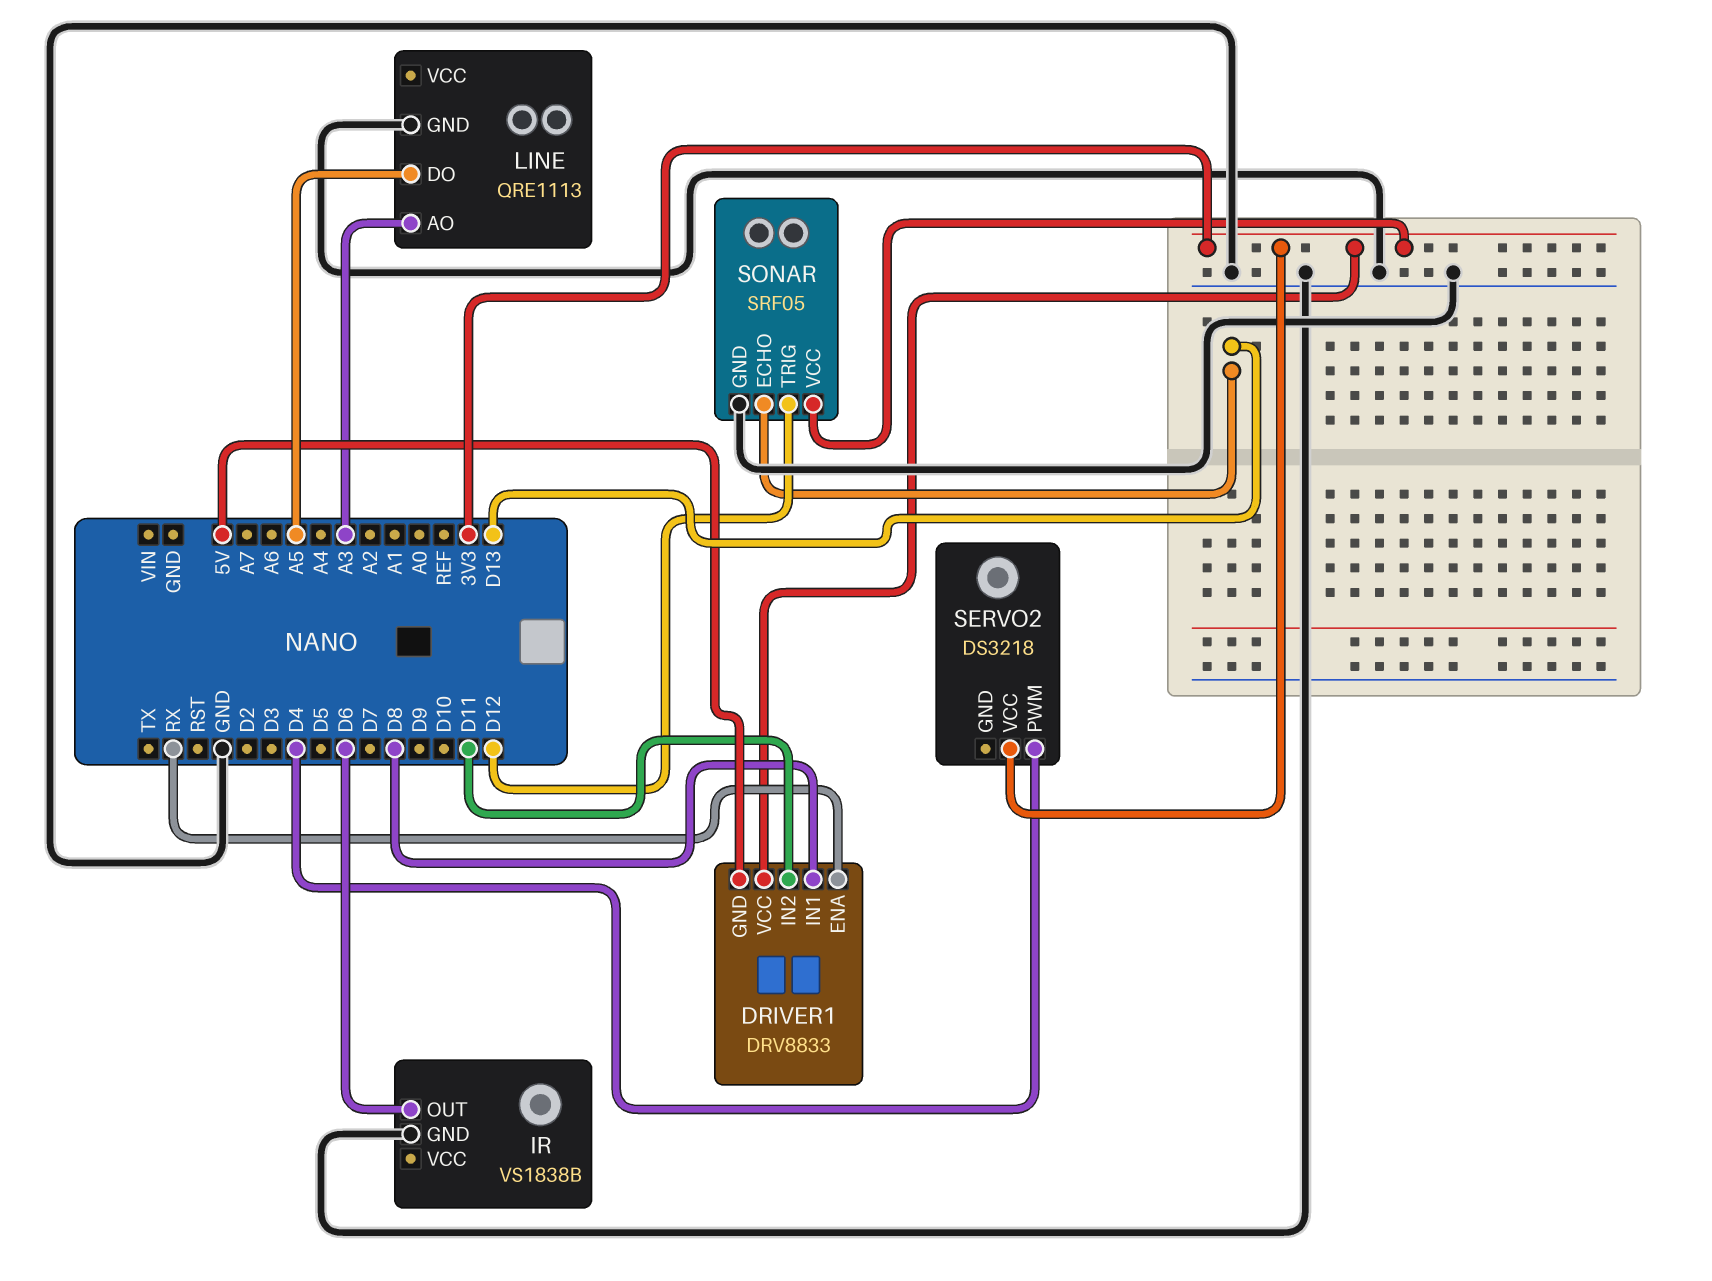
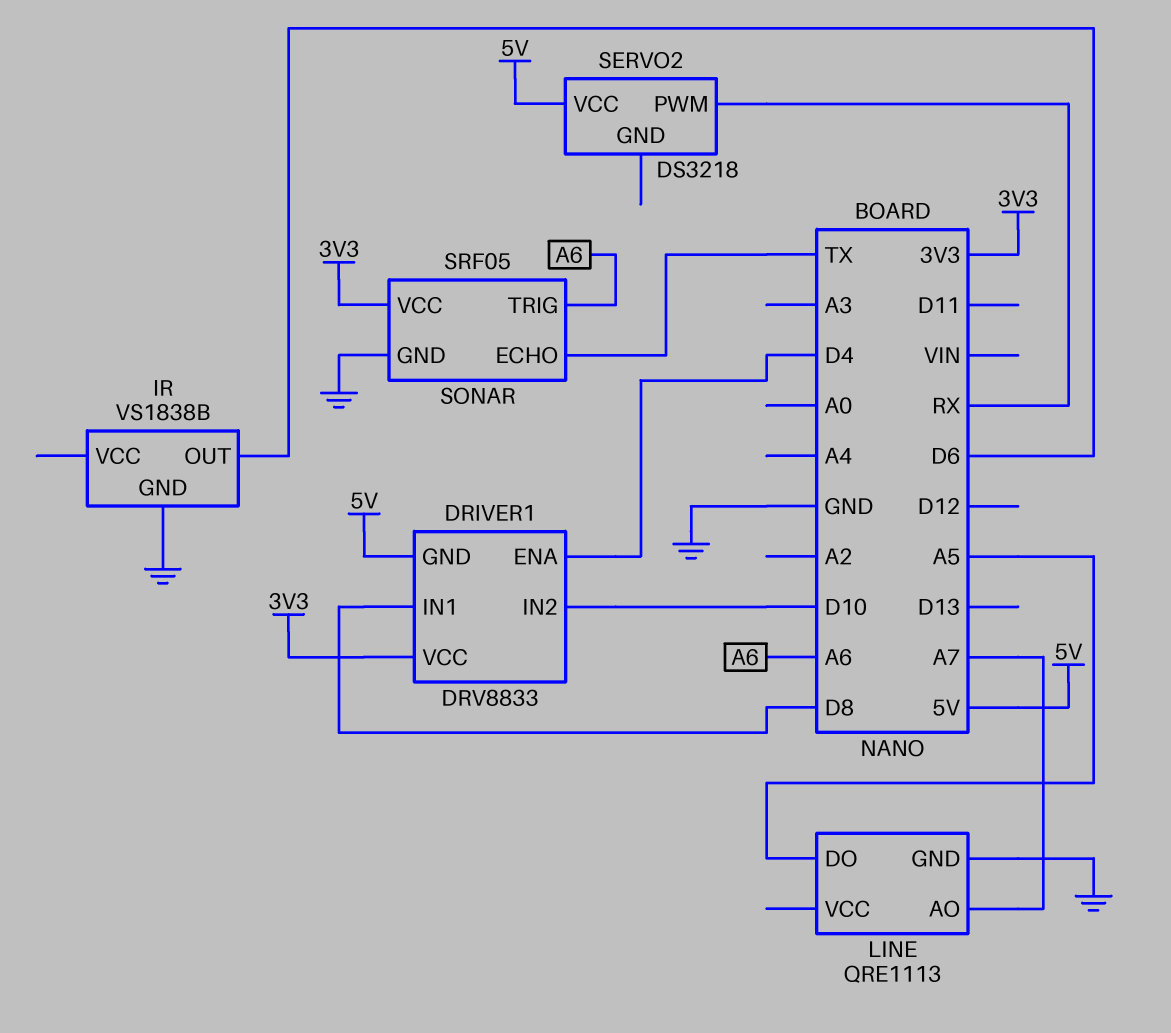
DRIVER1 pin ENA: RX -> D4
DRIVER1 pin IN2: D11 -> D10
LINE pin AO: A3 -> A7
SERVO2 pin PWM: D4 -> RX
SERVO2 pin VCC: 3V3 -> 5V
SONAR pin ECHO: D13 -> TX
SONAR pin TRIG: D12 -> A6

